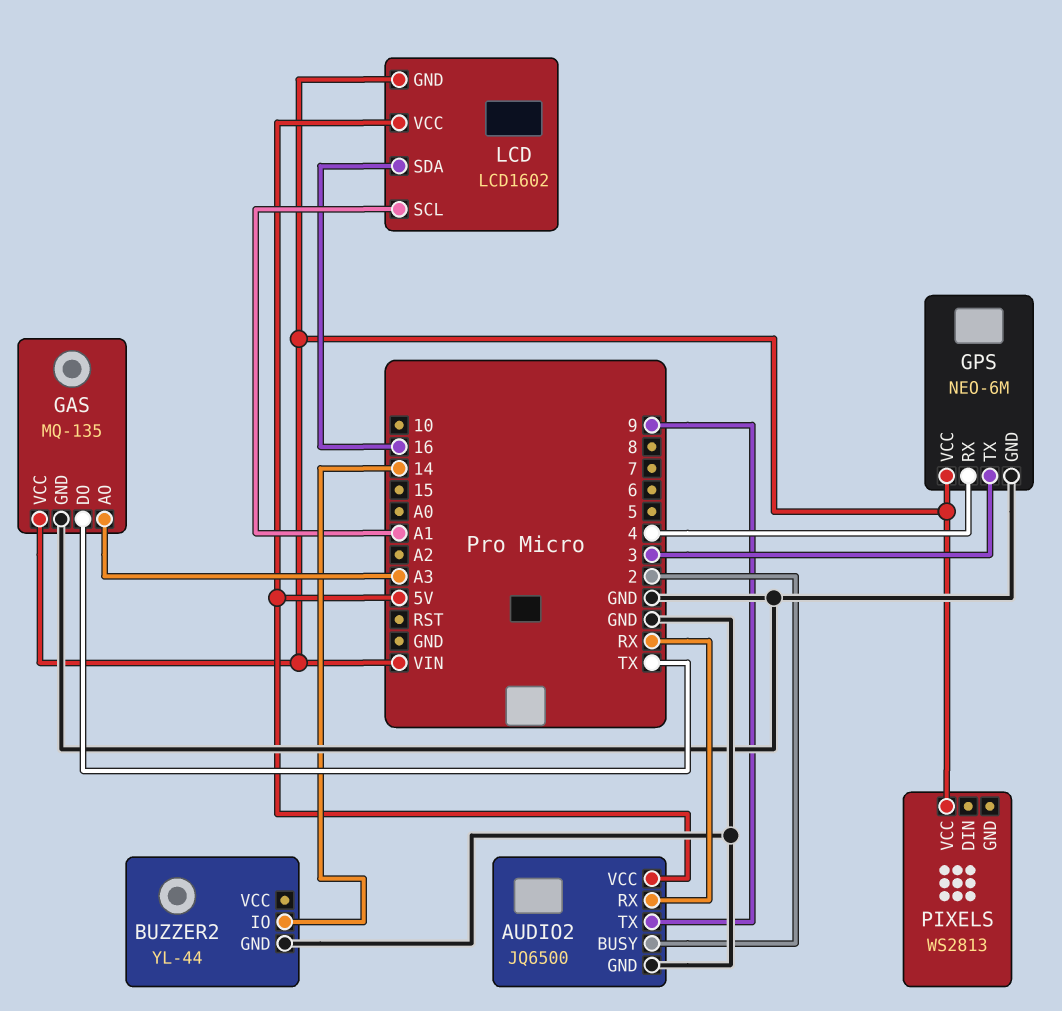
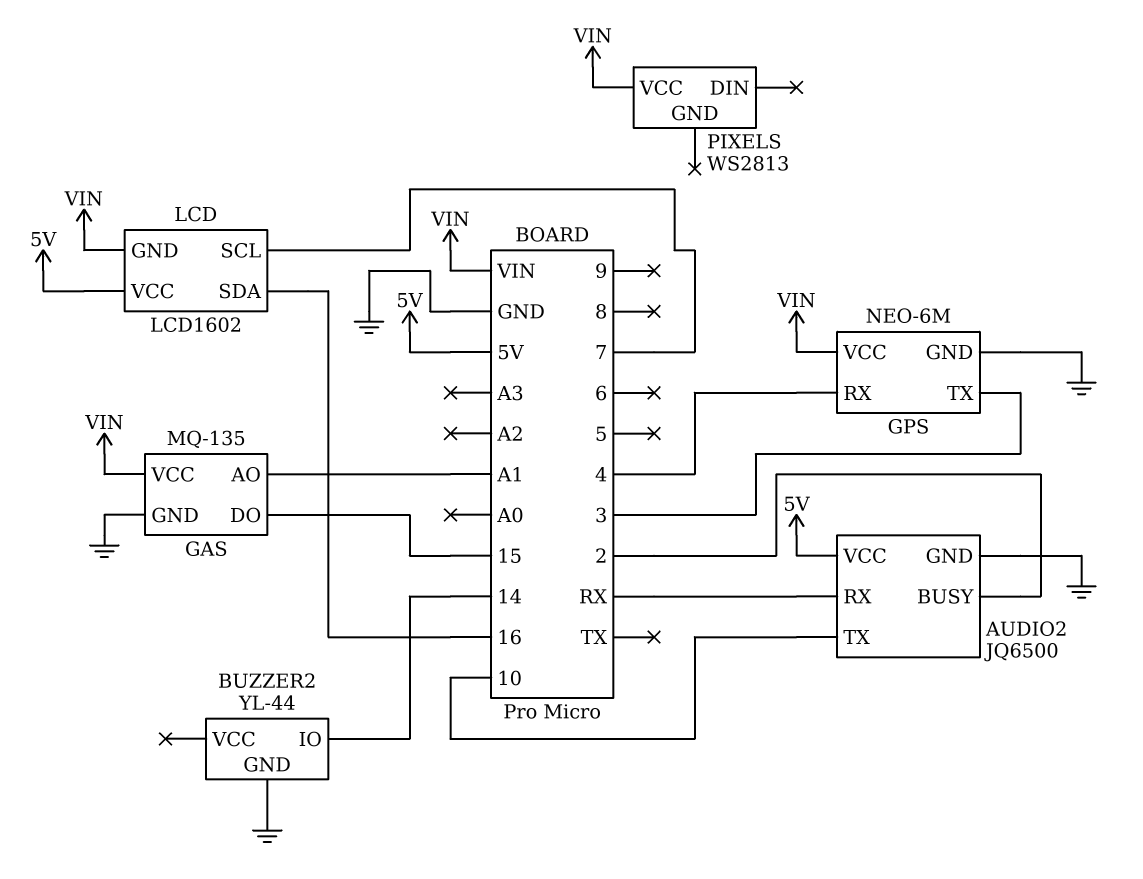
AUDIO2 pin TX: 9 -> 10
GAS pin AO: A3 -> A1
GAS pin DO: TX -> 15
LCD pin SCL: A1 -> 7

